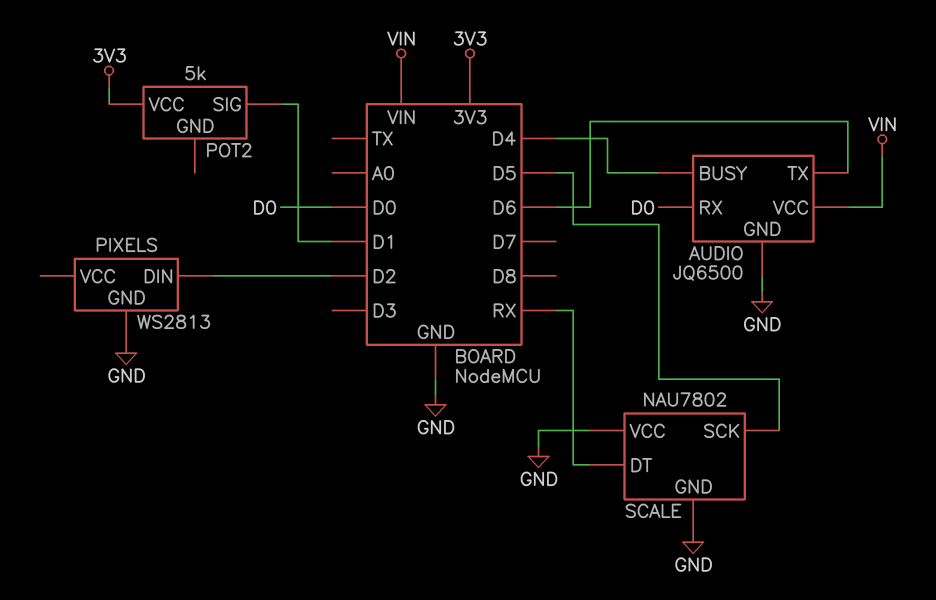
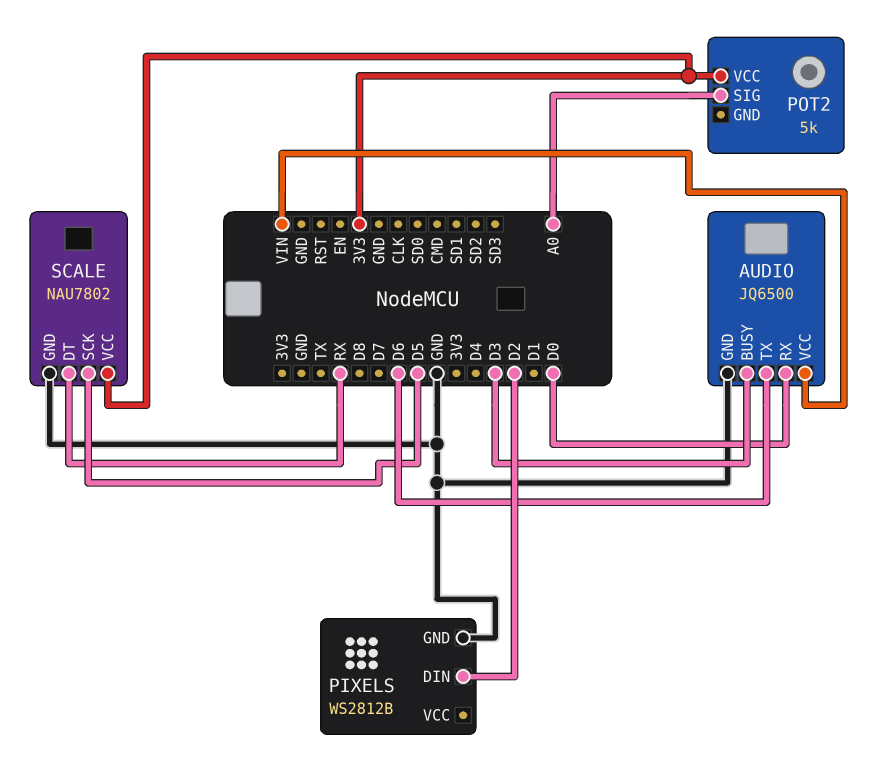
AUDIO pin BUSY: D4 -> D3
PIXELS: WS2813 -> WS2812B
POT2 pin SIG: D1 -> A0
SCALE pin VCC: GND -> 3V3

